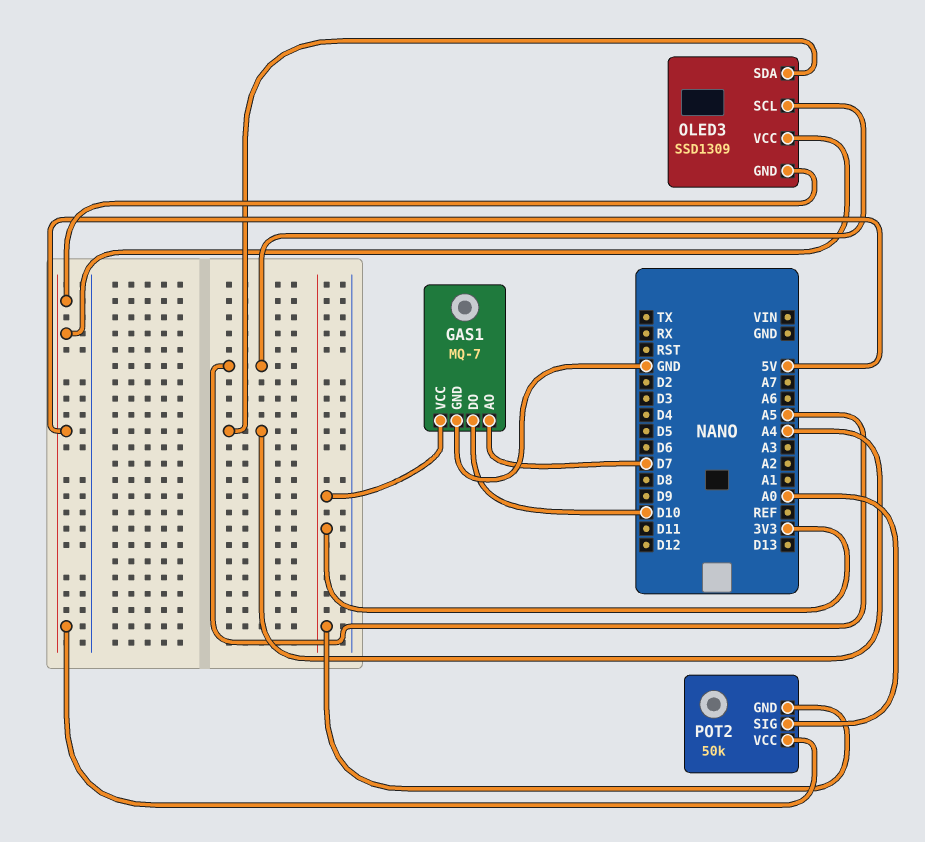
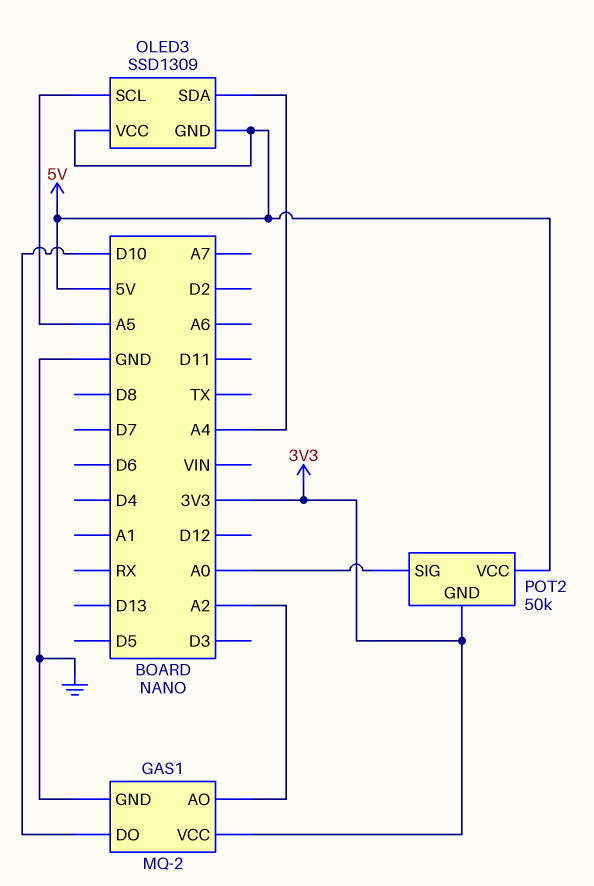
GAS1: MQ-7 -> MQ-2
GAS1 pin AO: D7 -> A2

